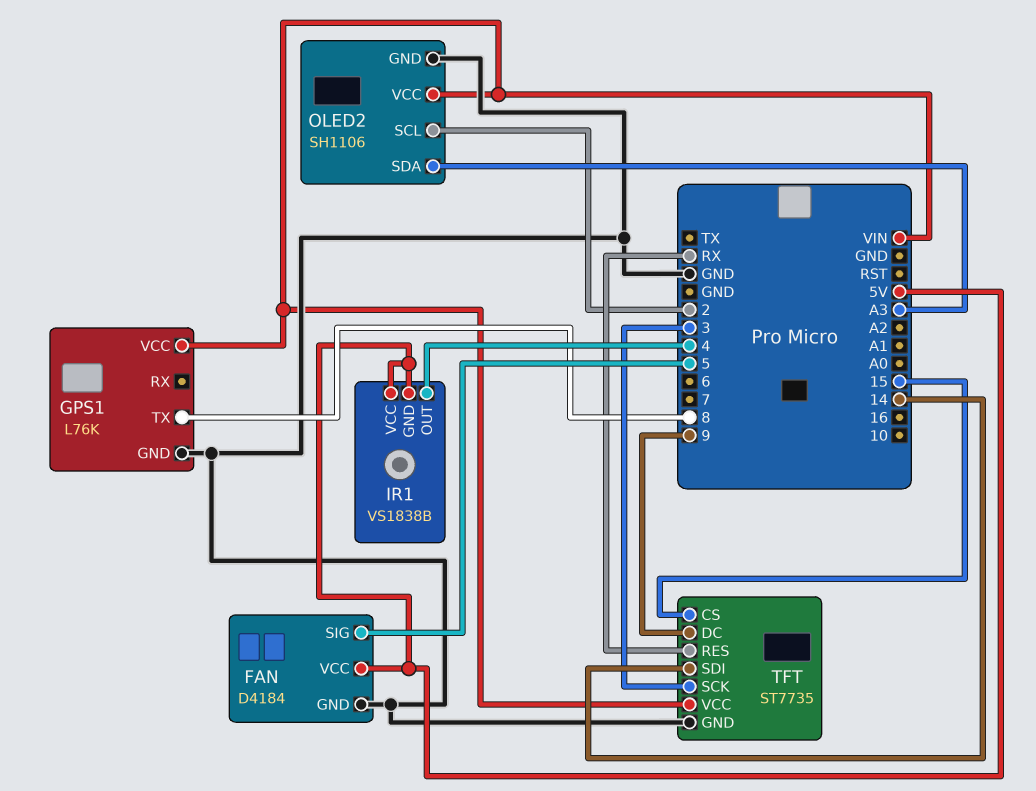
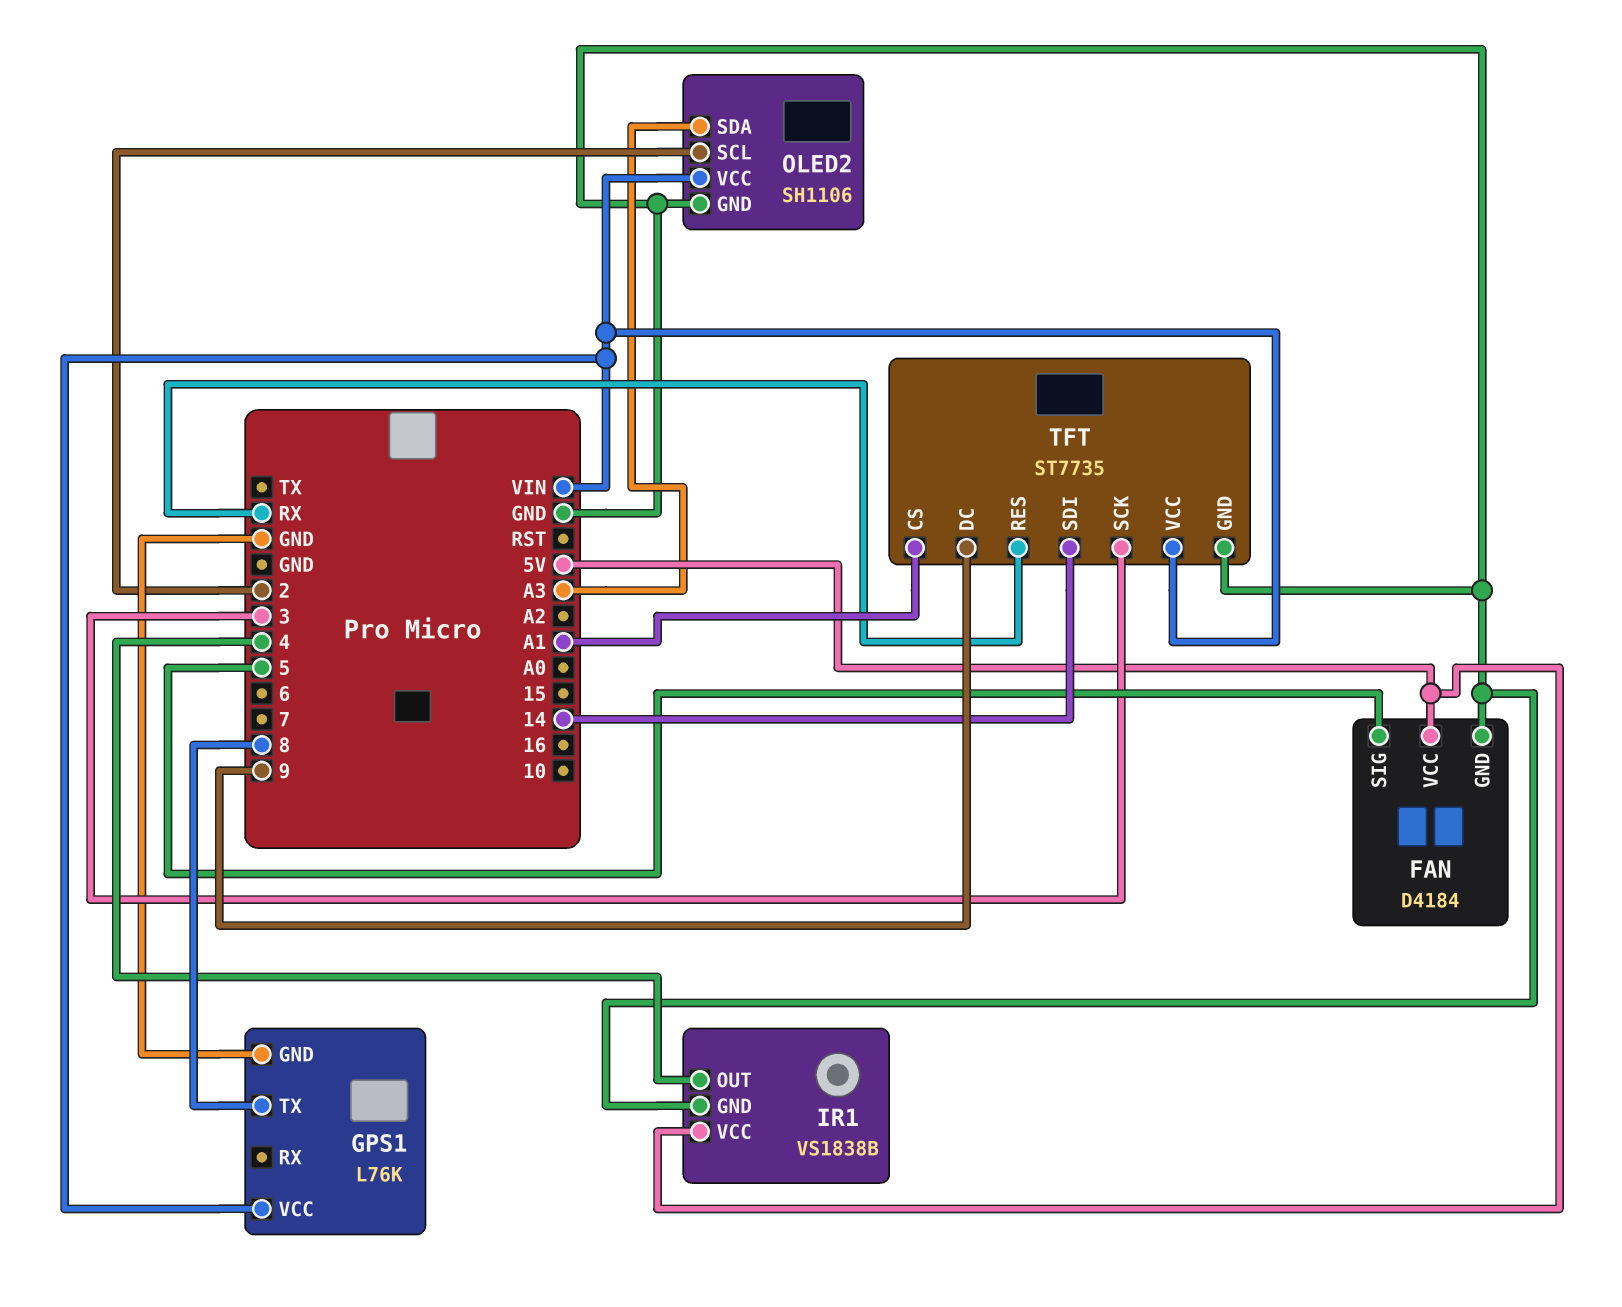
IR1 pin GND: 5V -> GND
TFT pin CS: 15 -> A1

